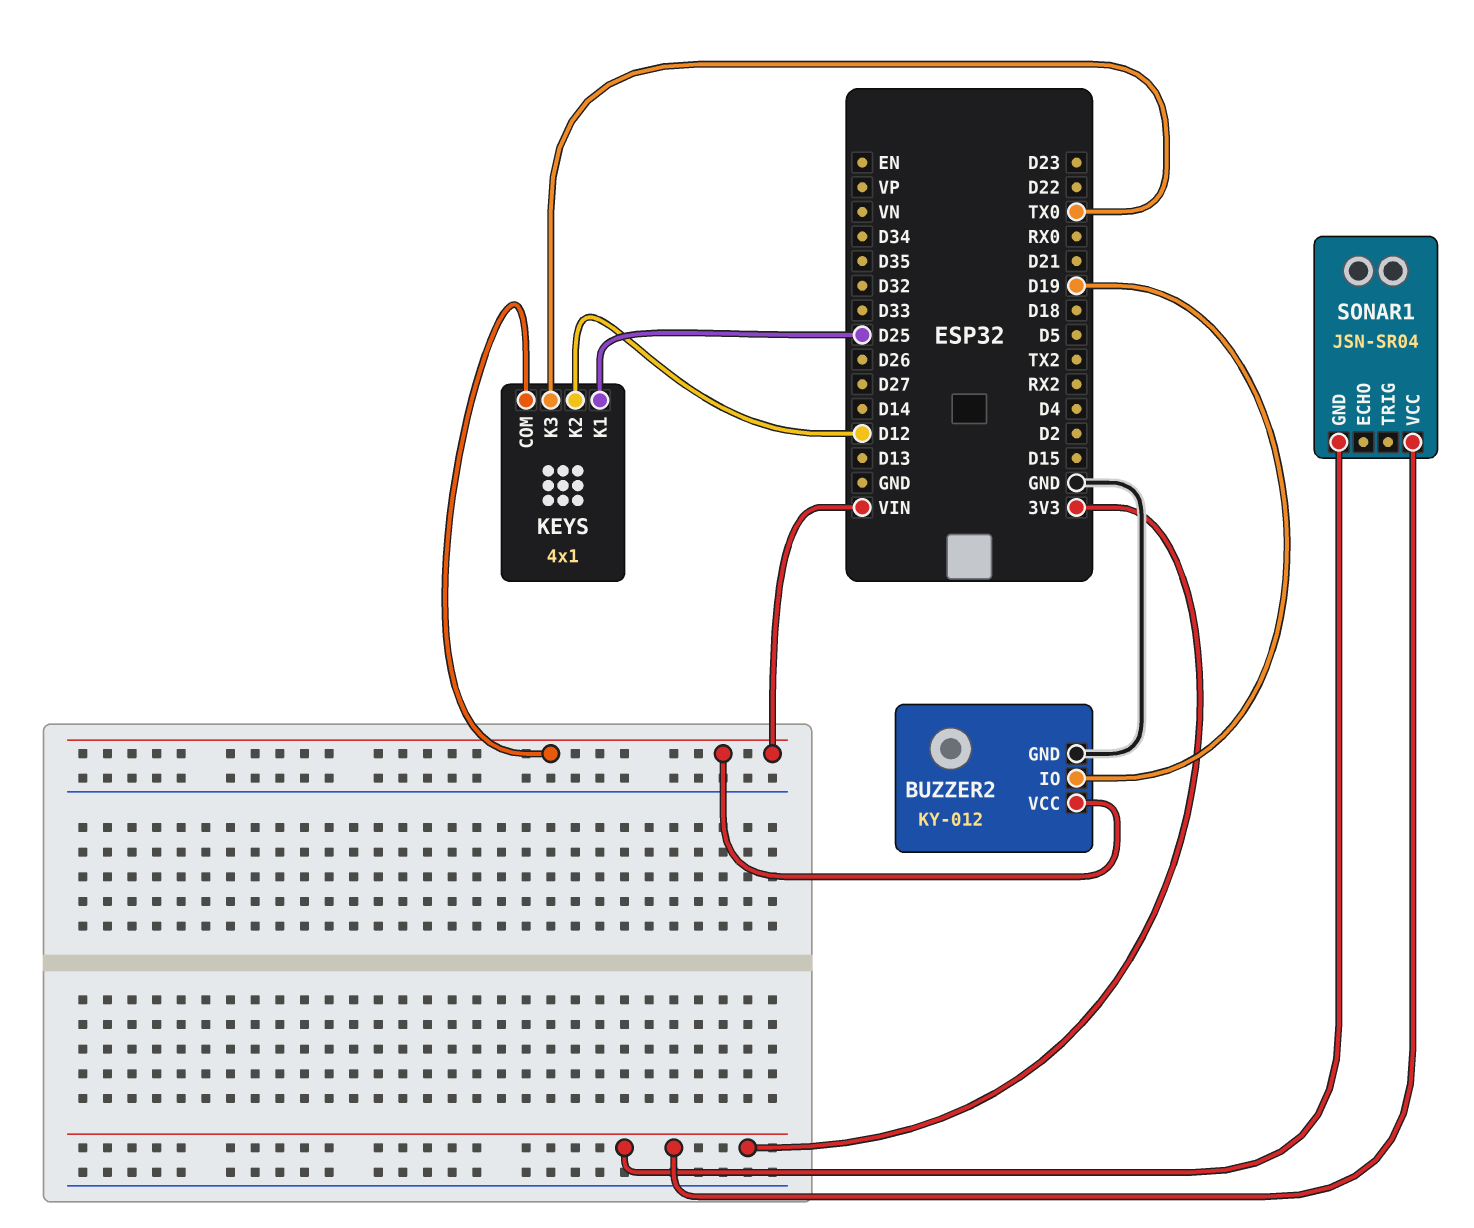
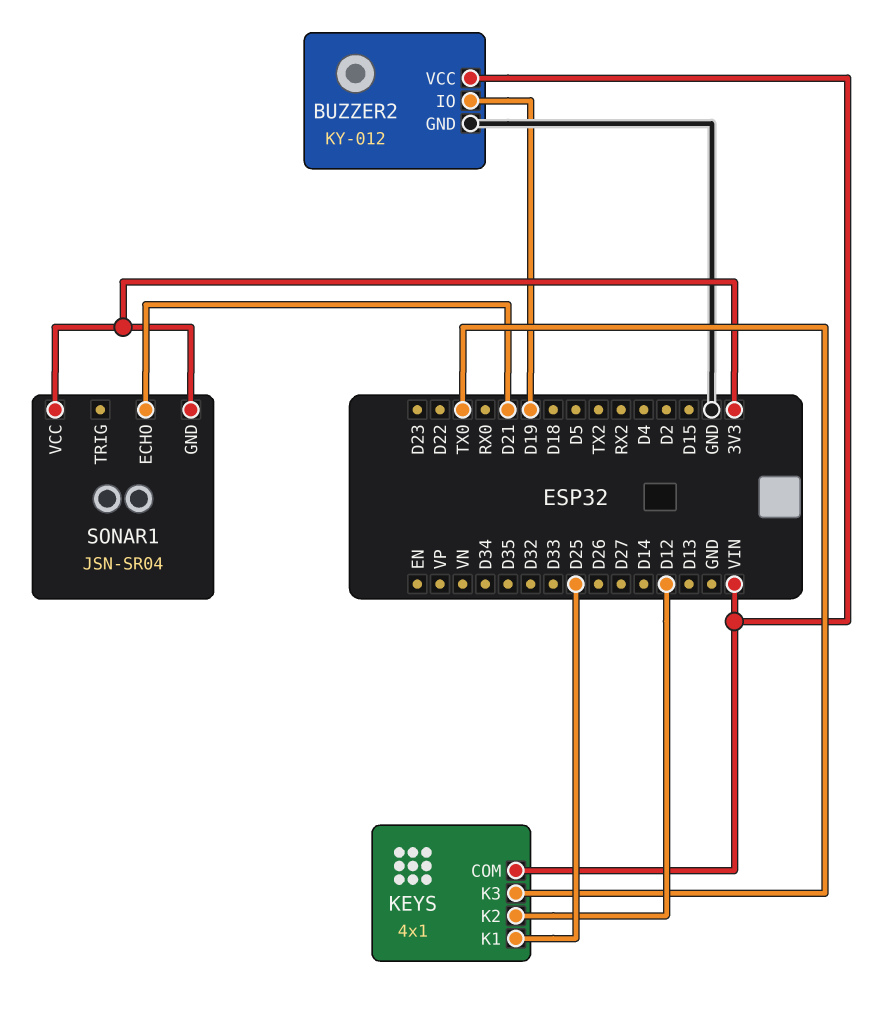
SONAR1 pin ECHO: none -> D21

